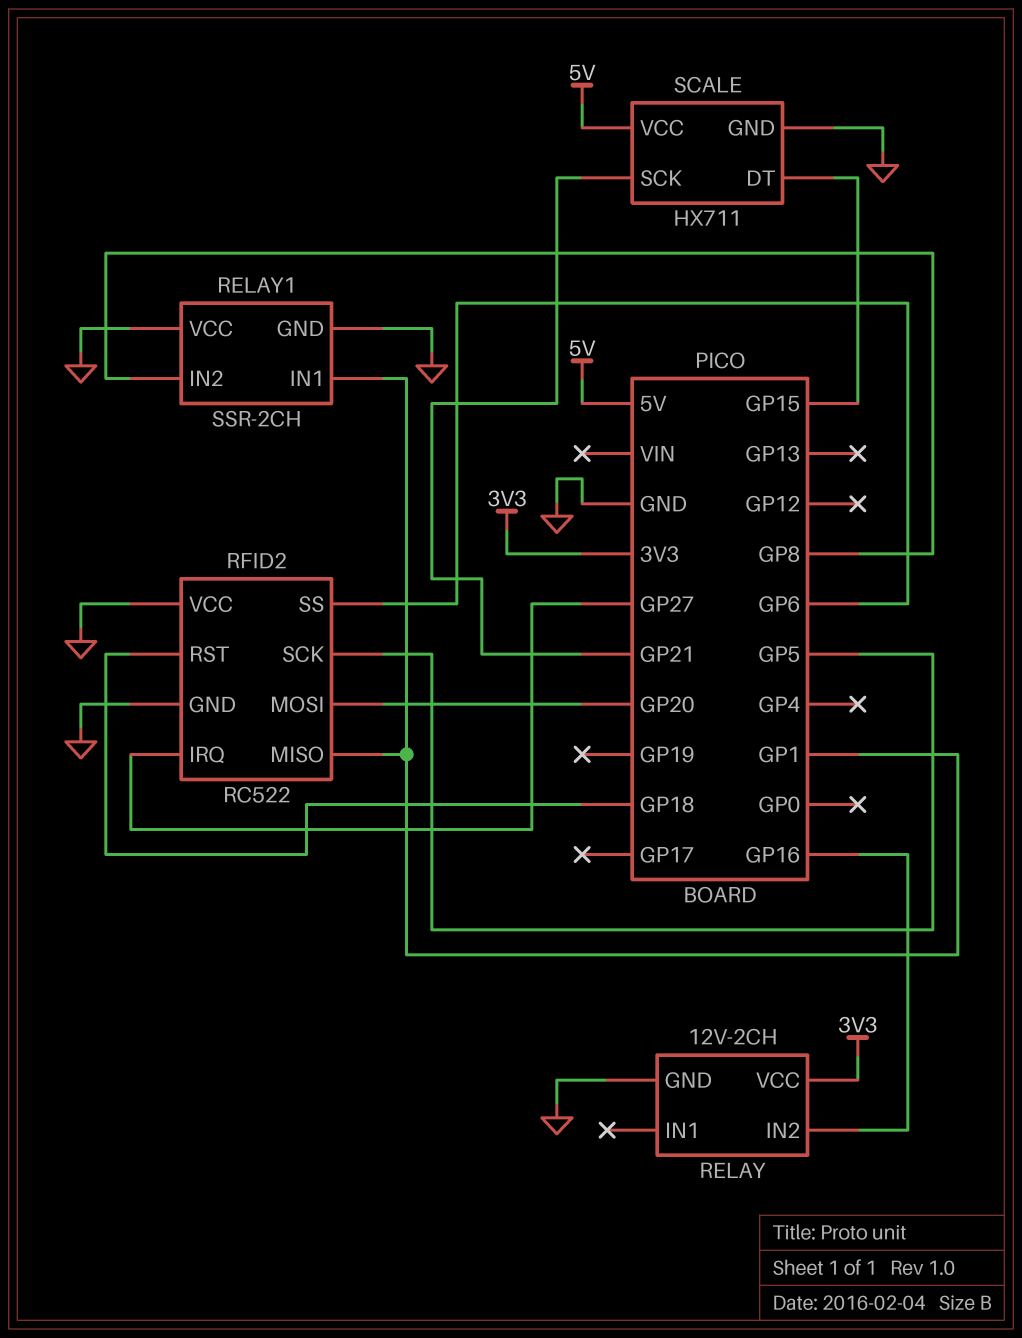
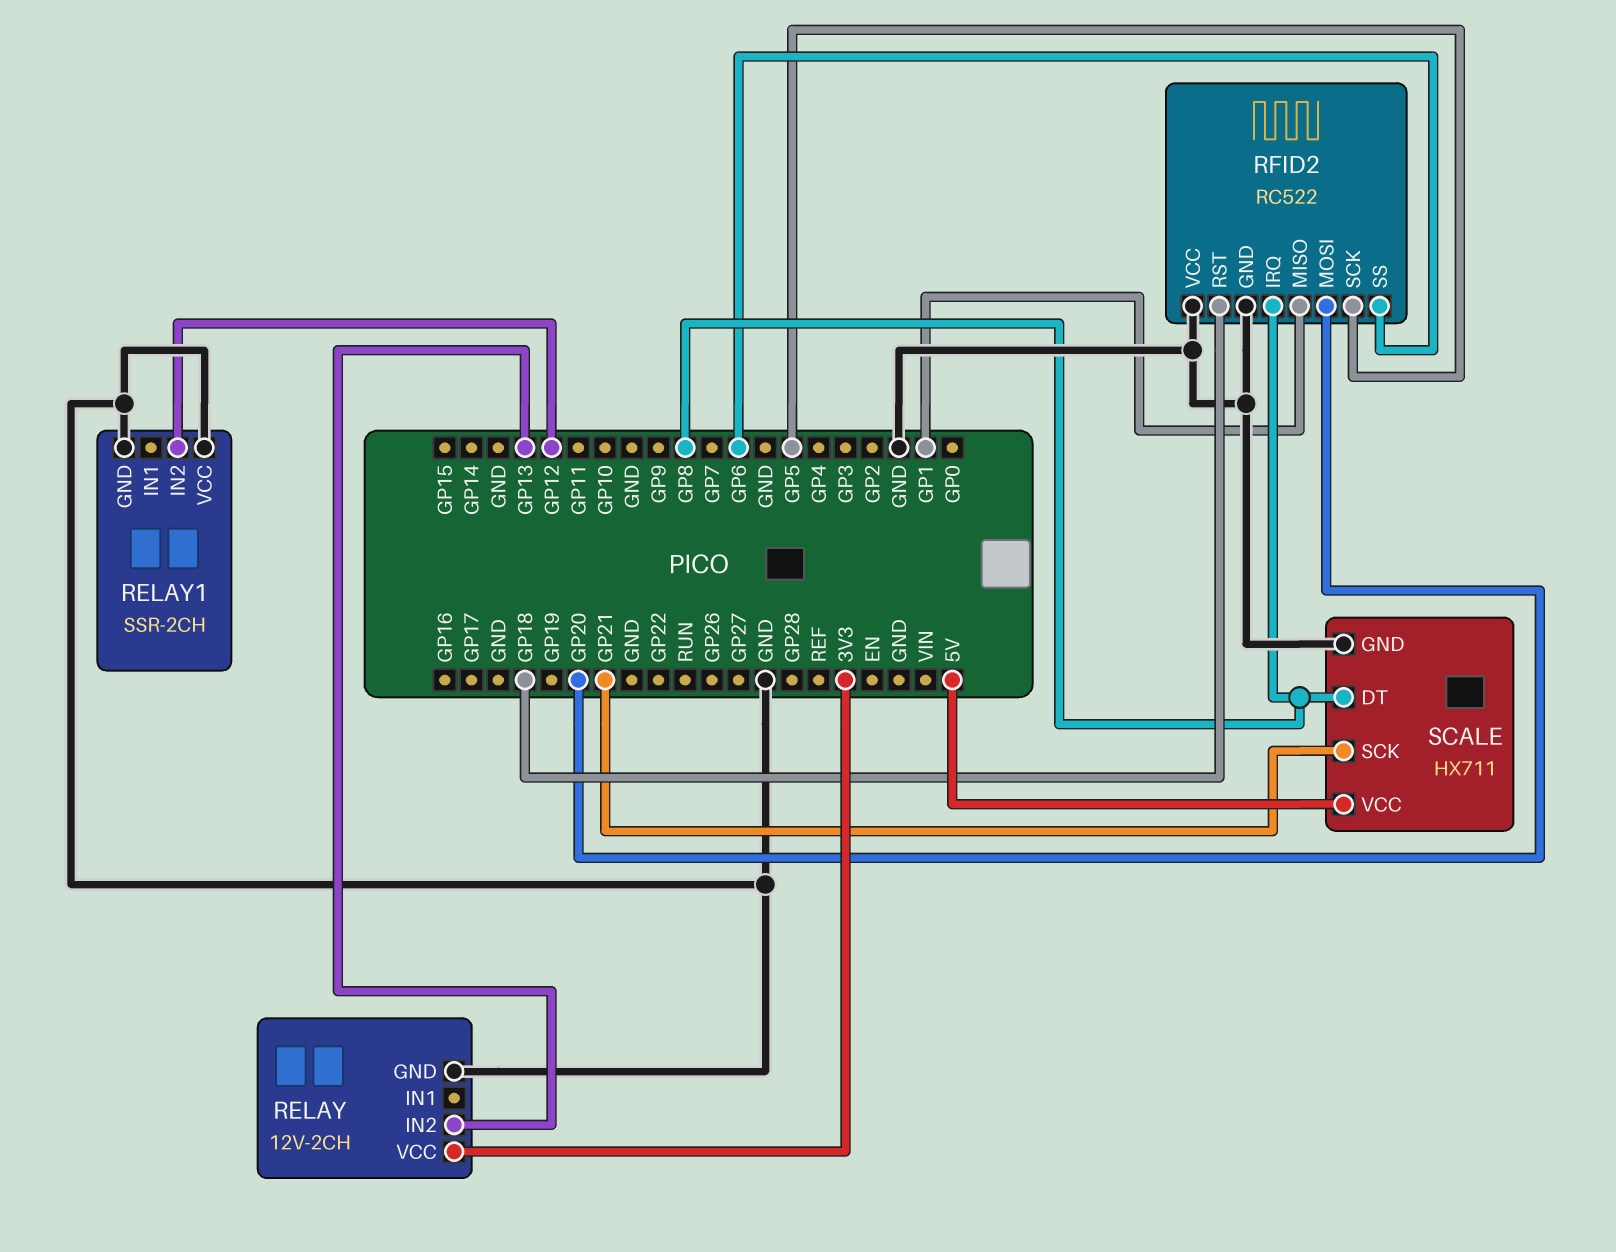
RELAY pin IN2: GP16 -> GP13
RELAY1 pin IN1: GP1 -> none
RELAY1 pin IN2: GP8 -> GP12
RFID2 pin IRQ: GP27 -> GP8
SCALE pin DT: GP15 -> GP8

